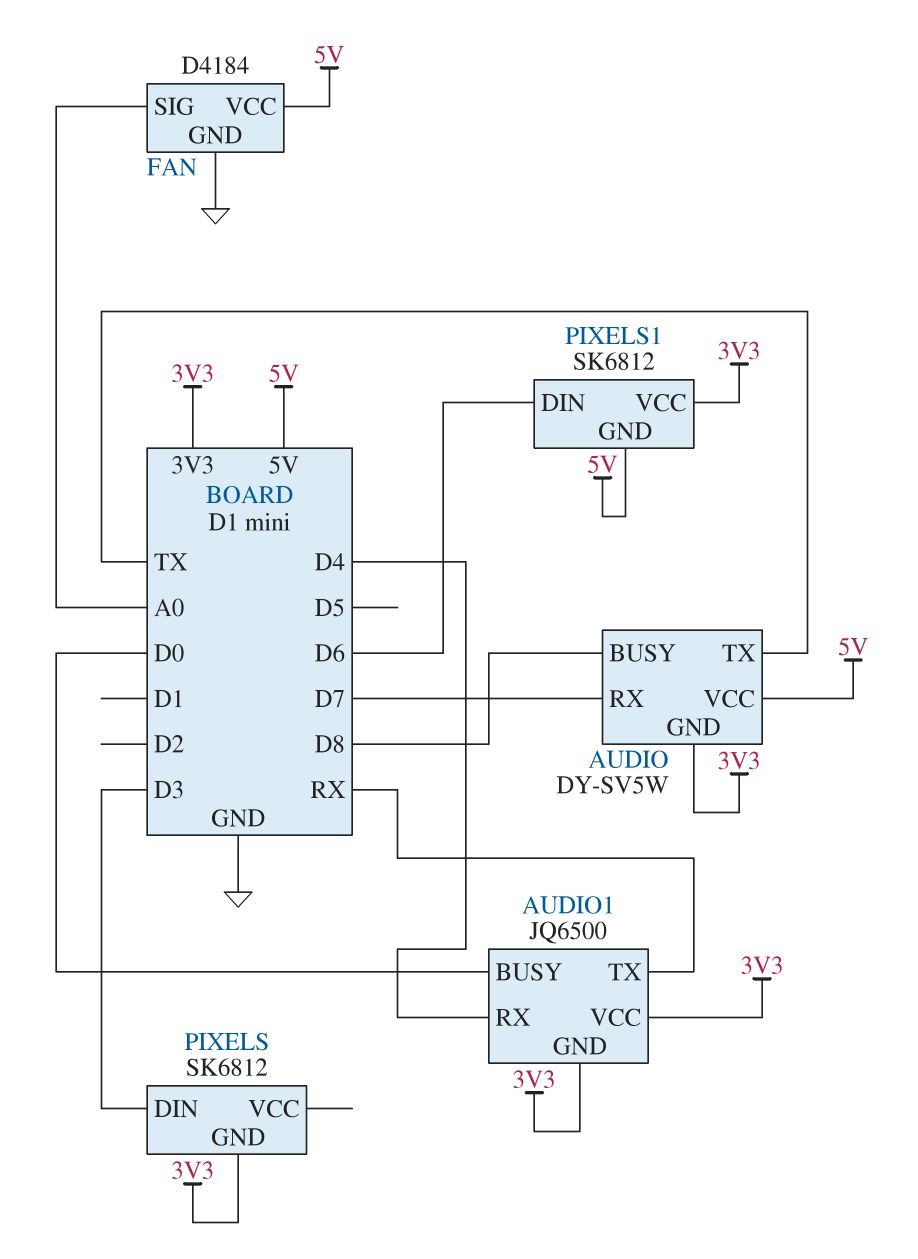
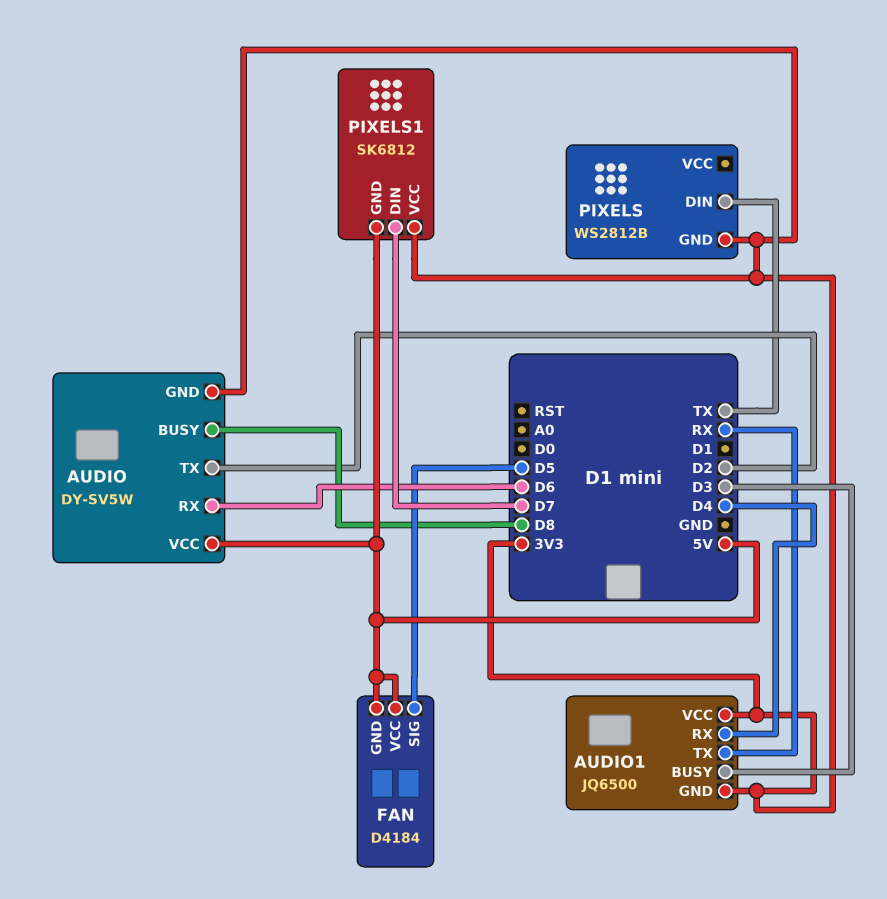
AUDIO pin RX: D7 -> D6
AUDIO pin TX: TX -> D2
AUDIO1 pin BUSY: D0 -> D3
FAN pin GND: GND -> 5V
FAN pin SIG: A0 -> D5
PIXELS: SK6812 -> WS2812B
PIXELS pin DIN: D3 -> TX
PIXELS1 pin DIN: D6 -> D7

